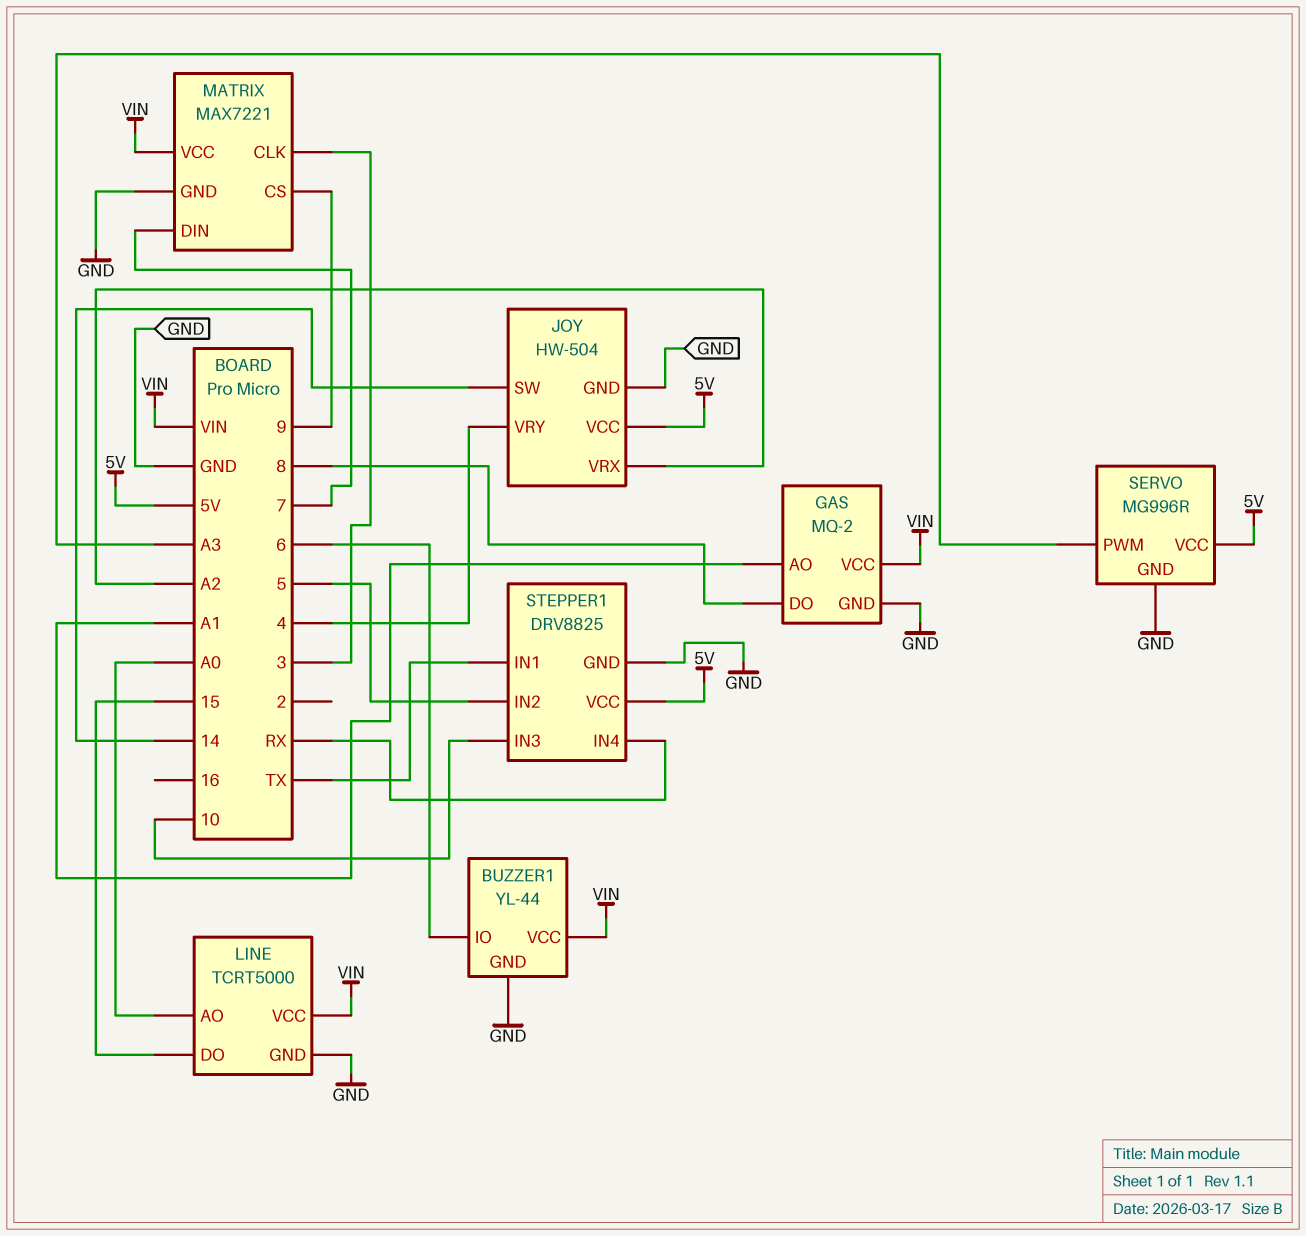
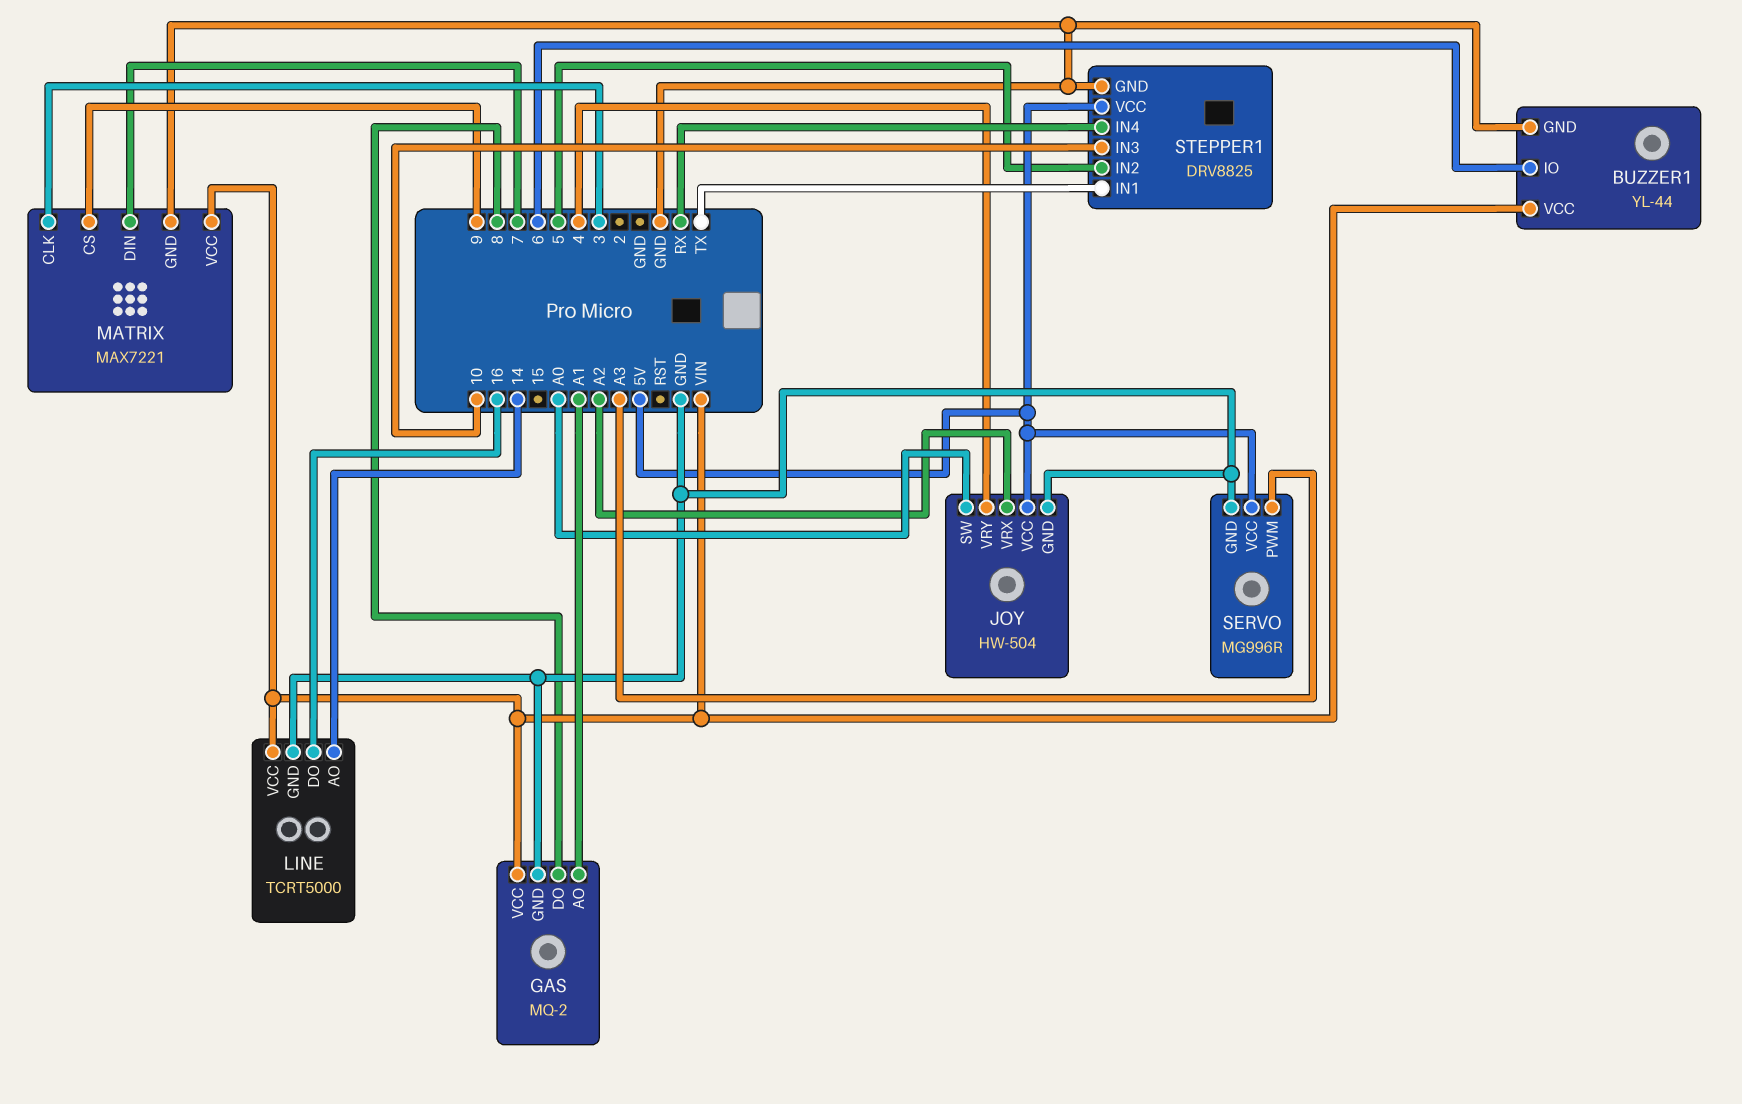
JOY pin SW: 14 -> A0
LINE pin AO: A0 -> 14
LINE pin DO: 15 -> 16

